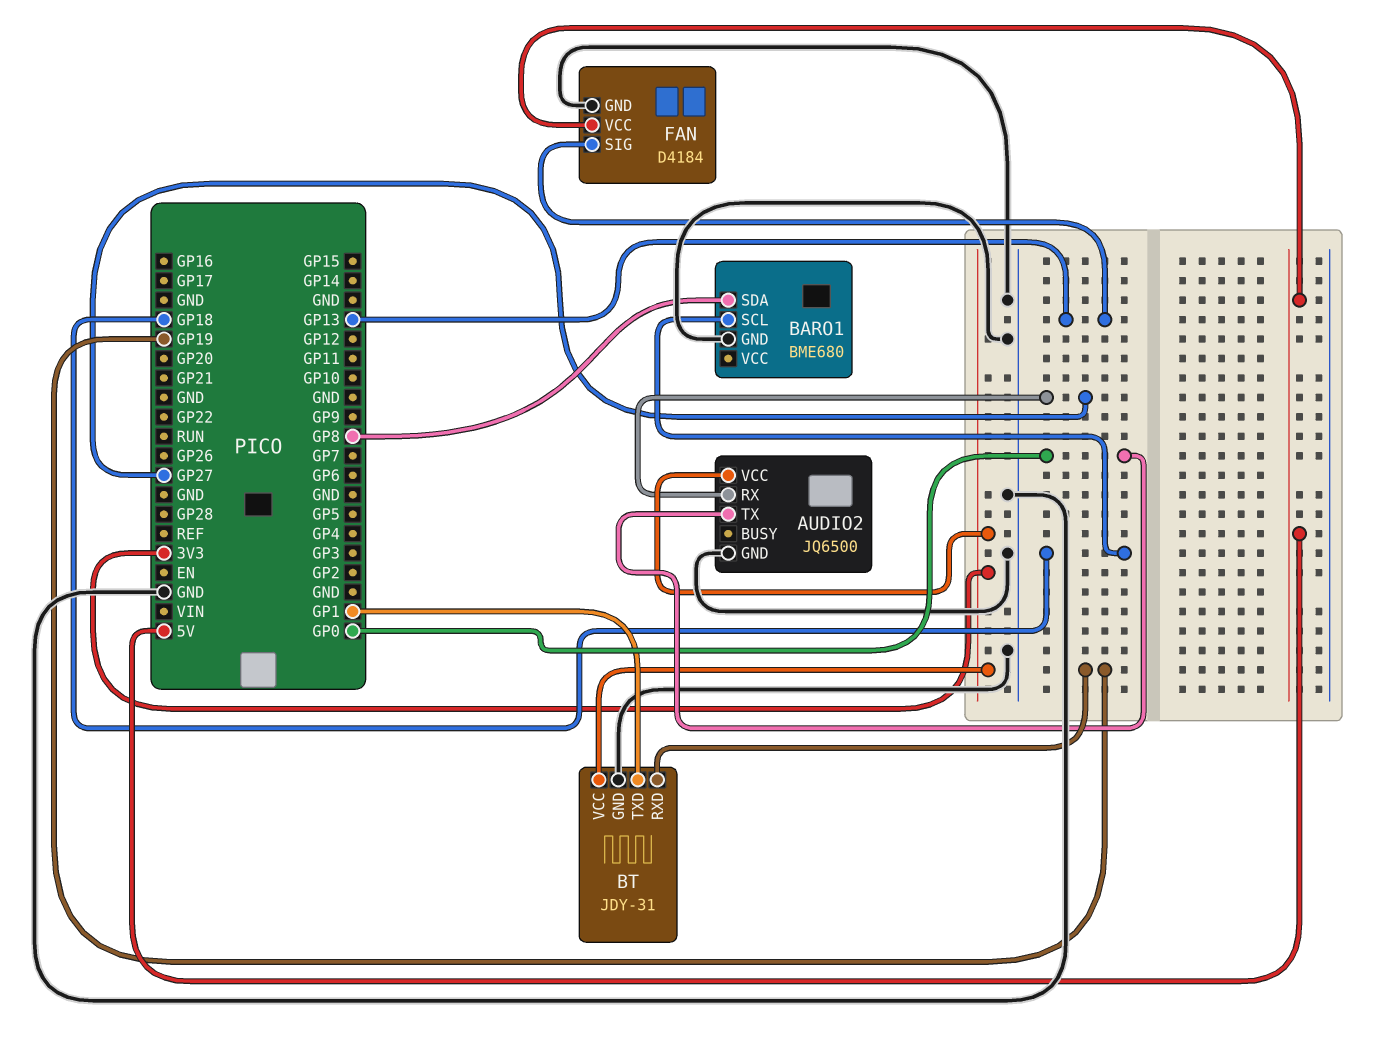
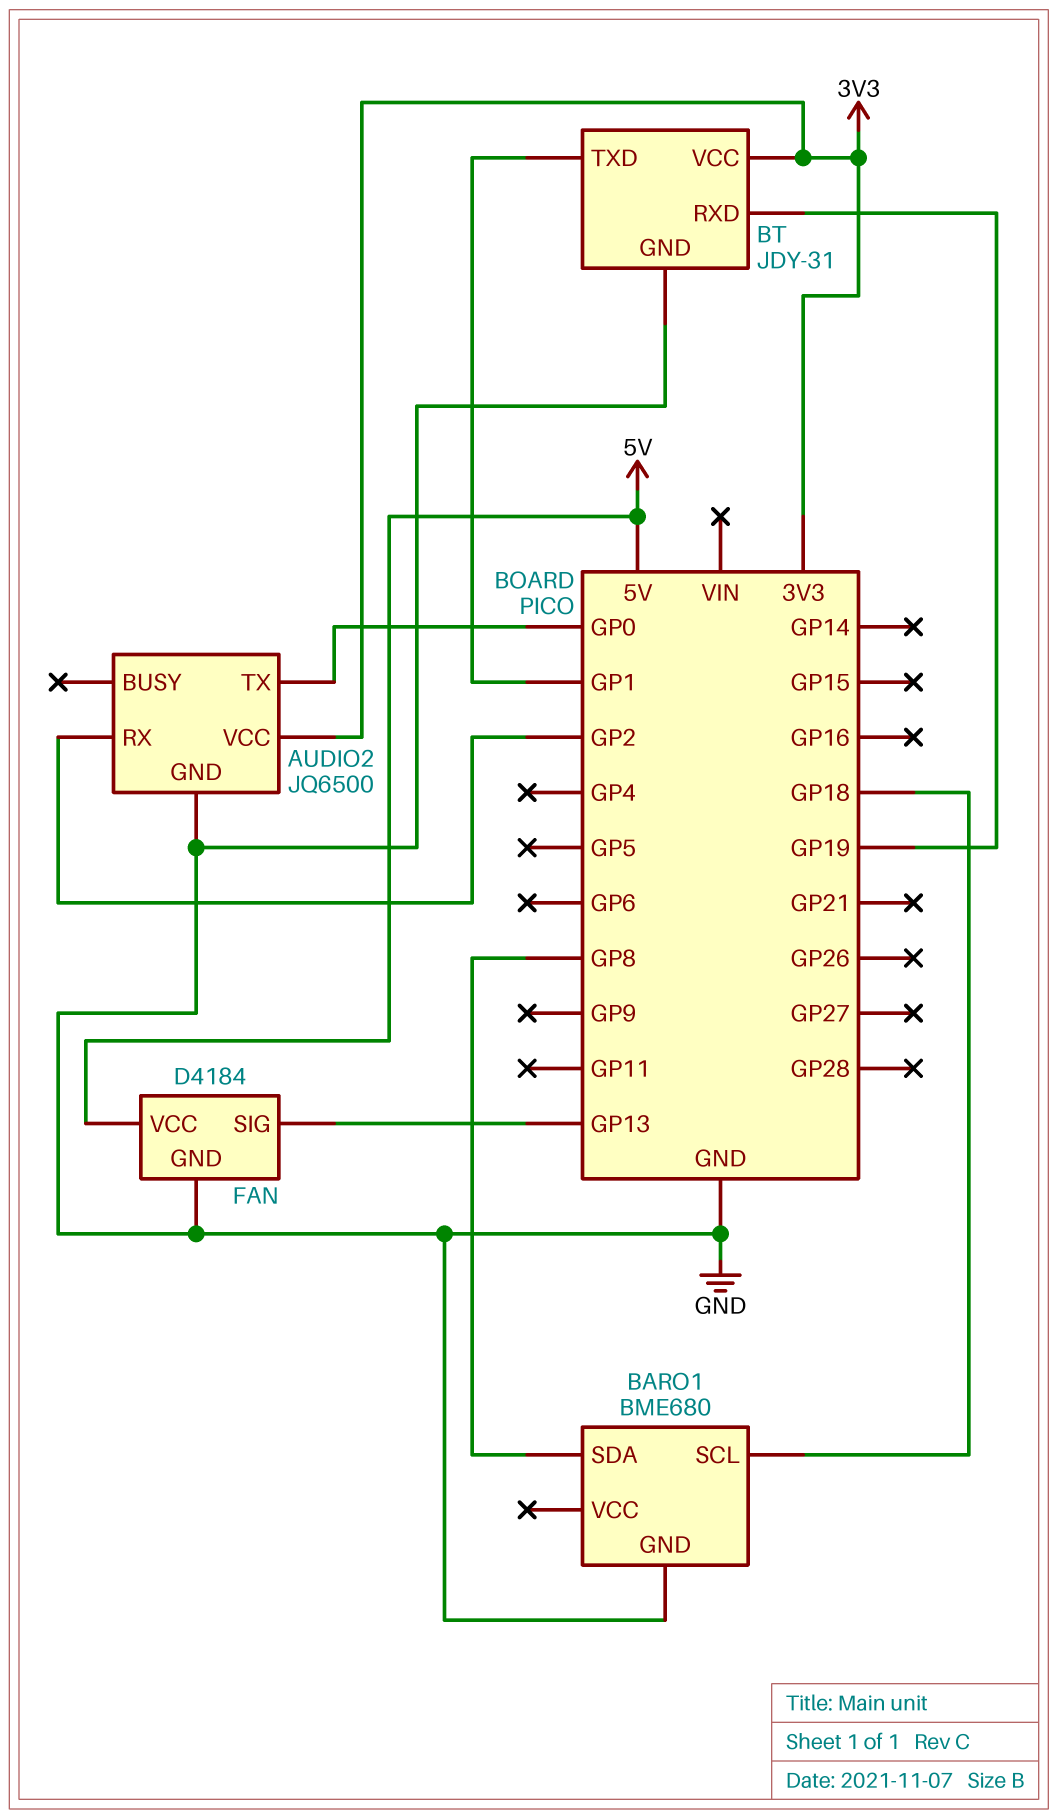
AUDIO2 pin RX: GP27 -> GP2

